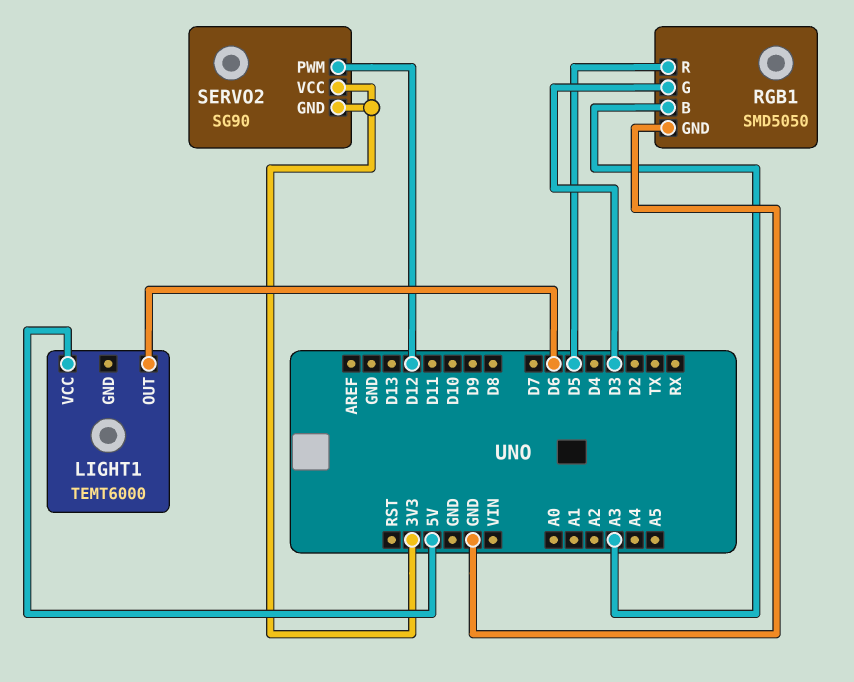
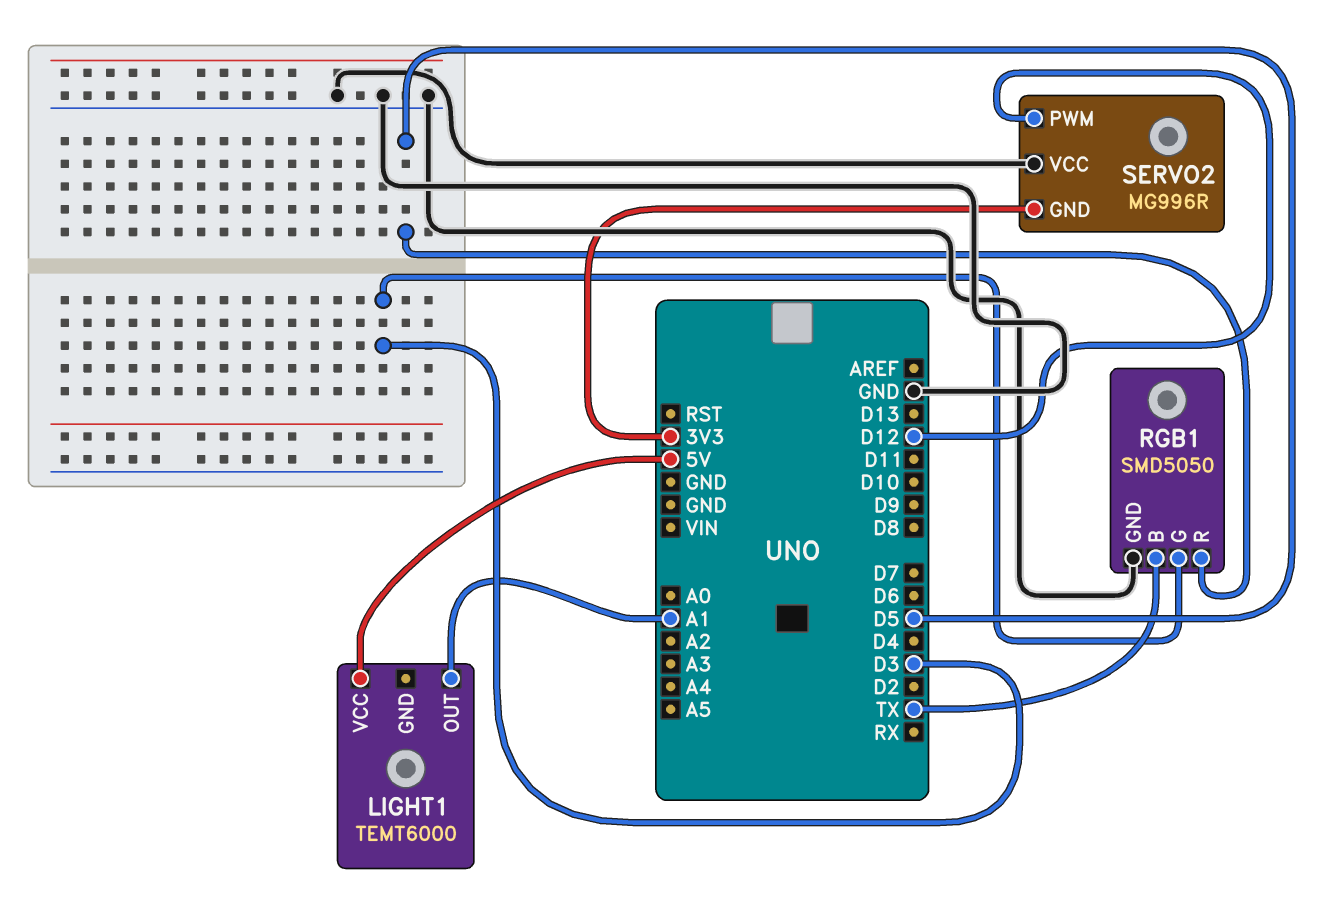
LIGHT1 pin OUT: D6 -> A1
RGB1 pin B: A3 -> TX
SERVO2: SG90 -> MG996R
SERVO2 pin VCC: 3V3 -> GND

